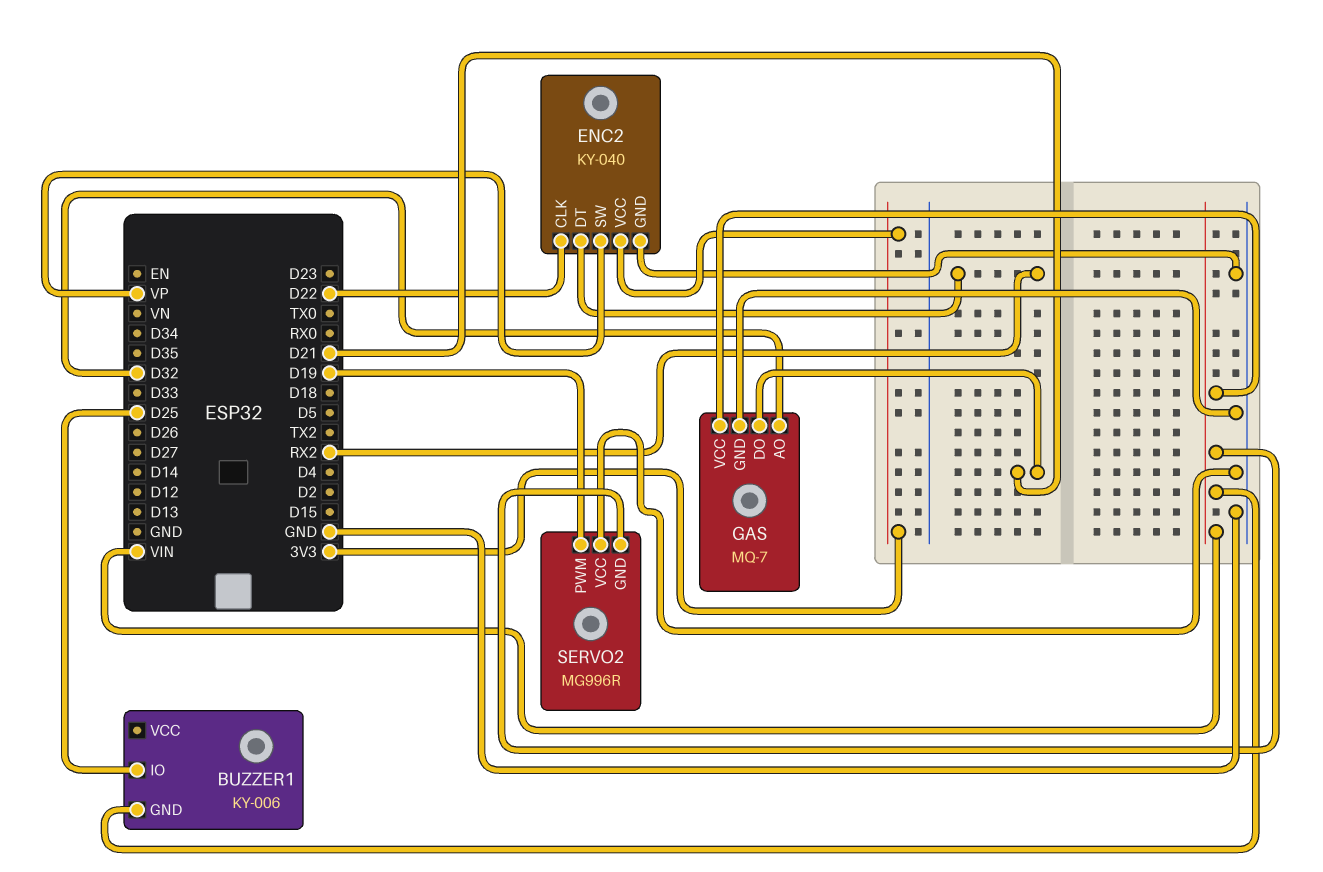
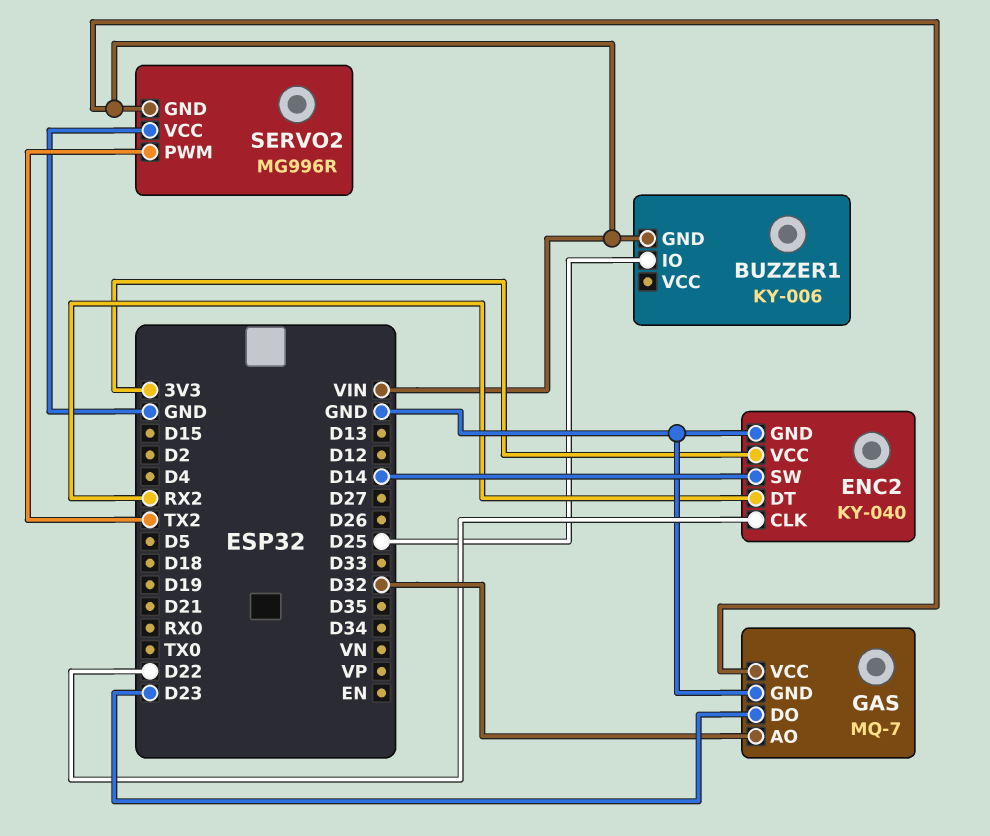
ENC2 pin SW: VP -> D14
GAS pin DO: D21 -> D23
SERVO2 pin PWM: D19 -> TX2

